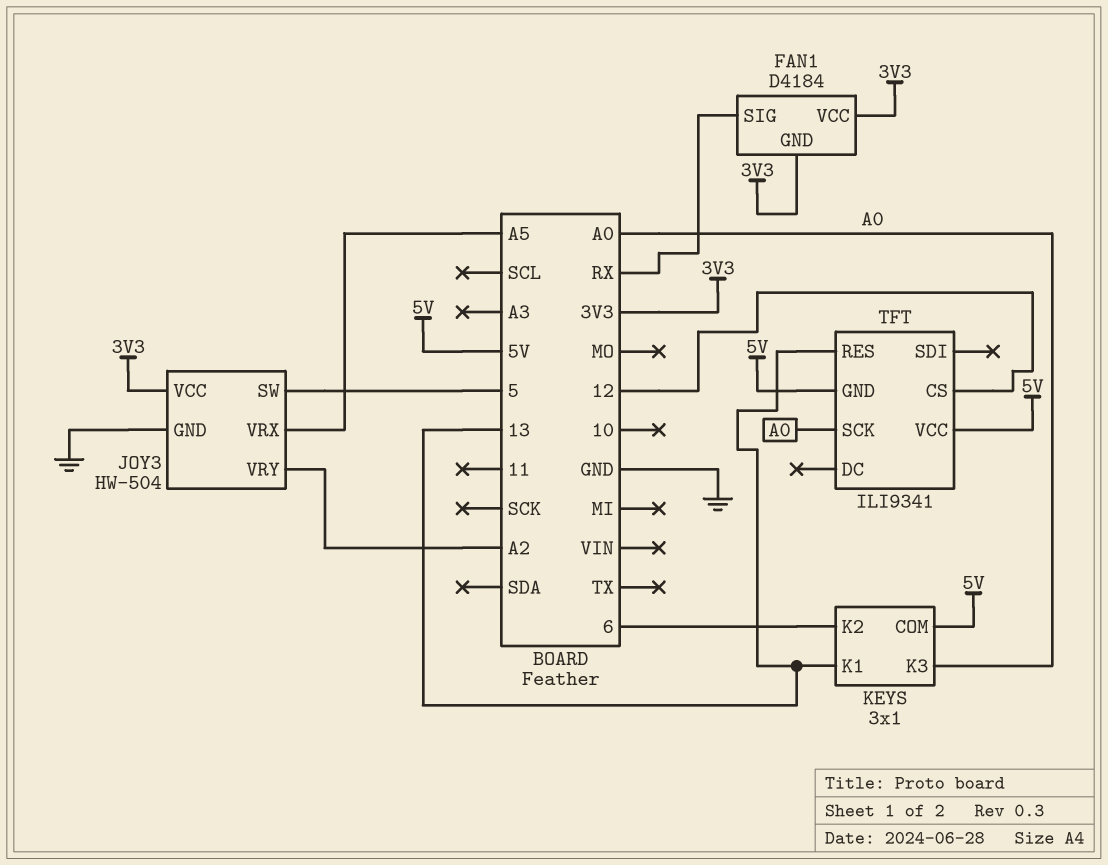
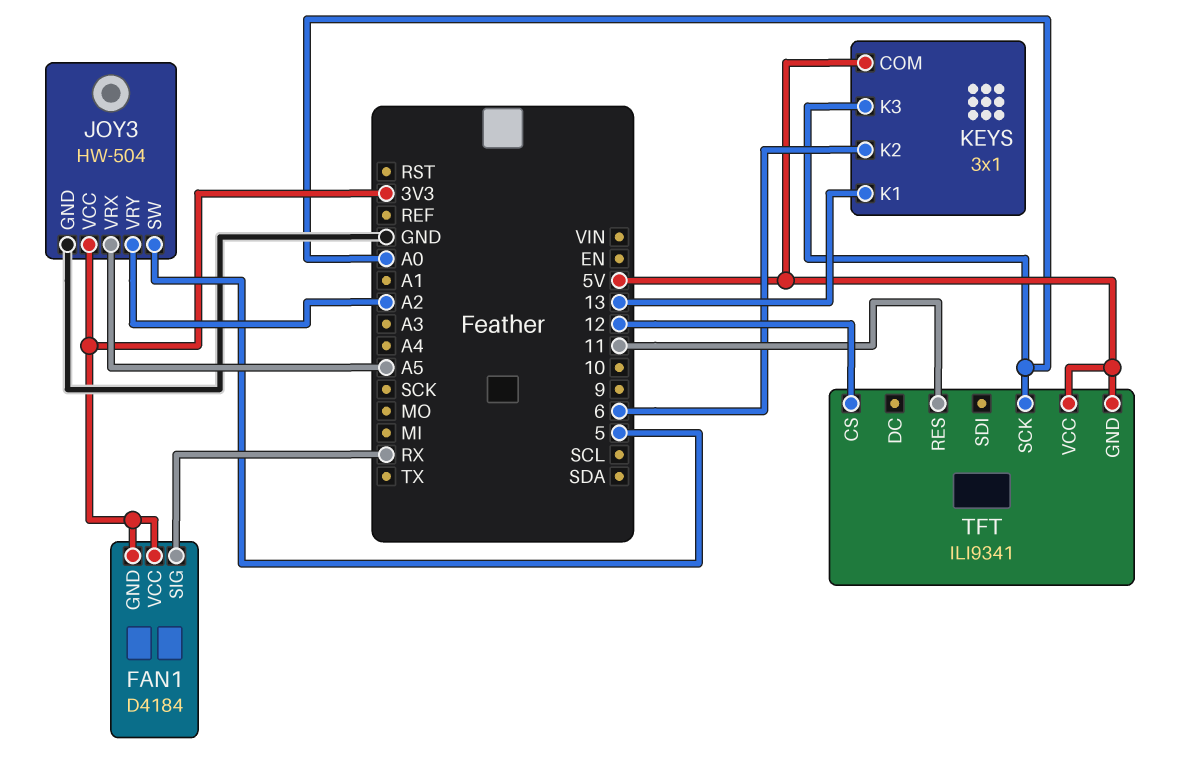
TFT pin RES: 13 -> 11

